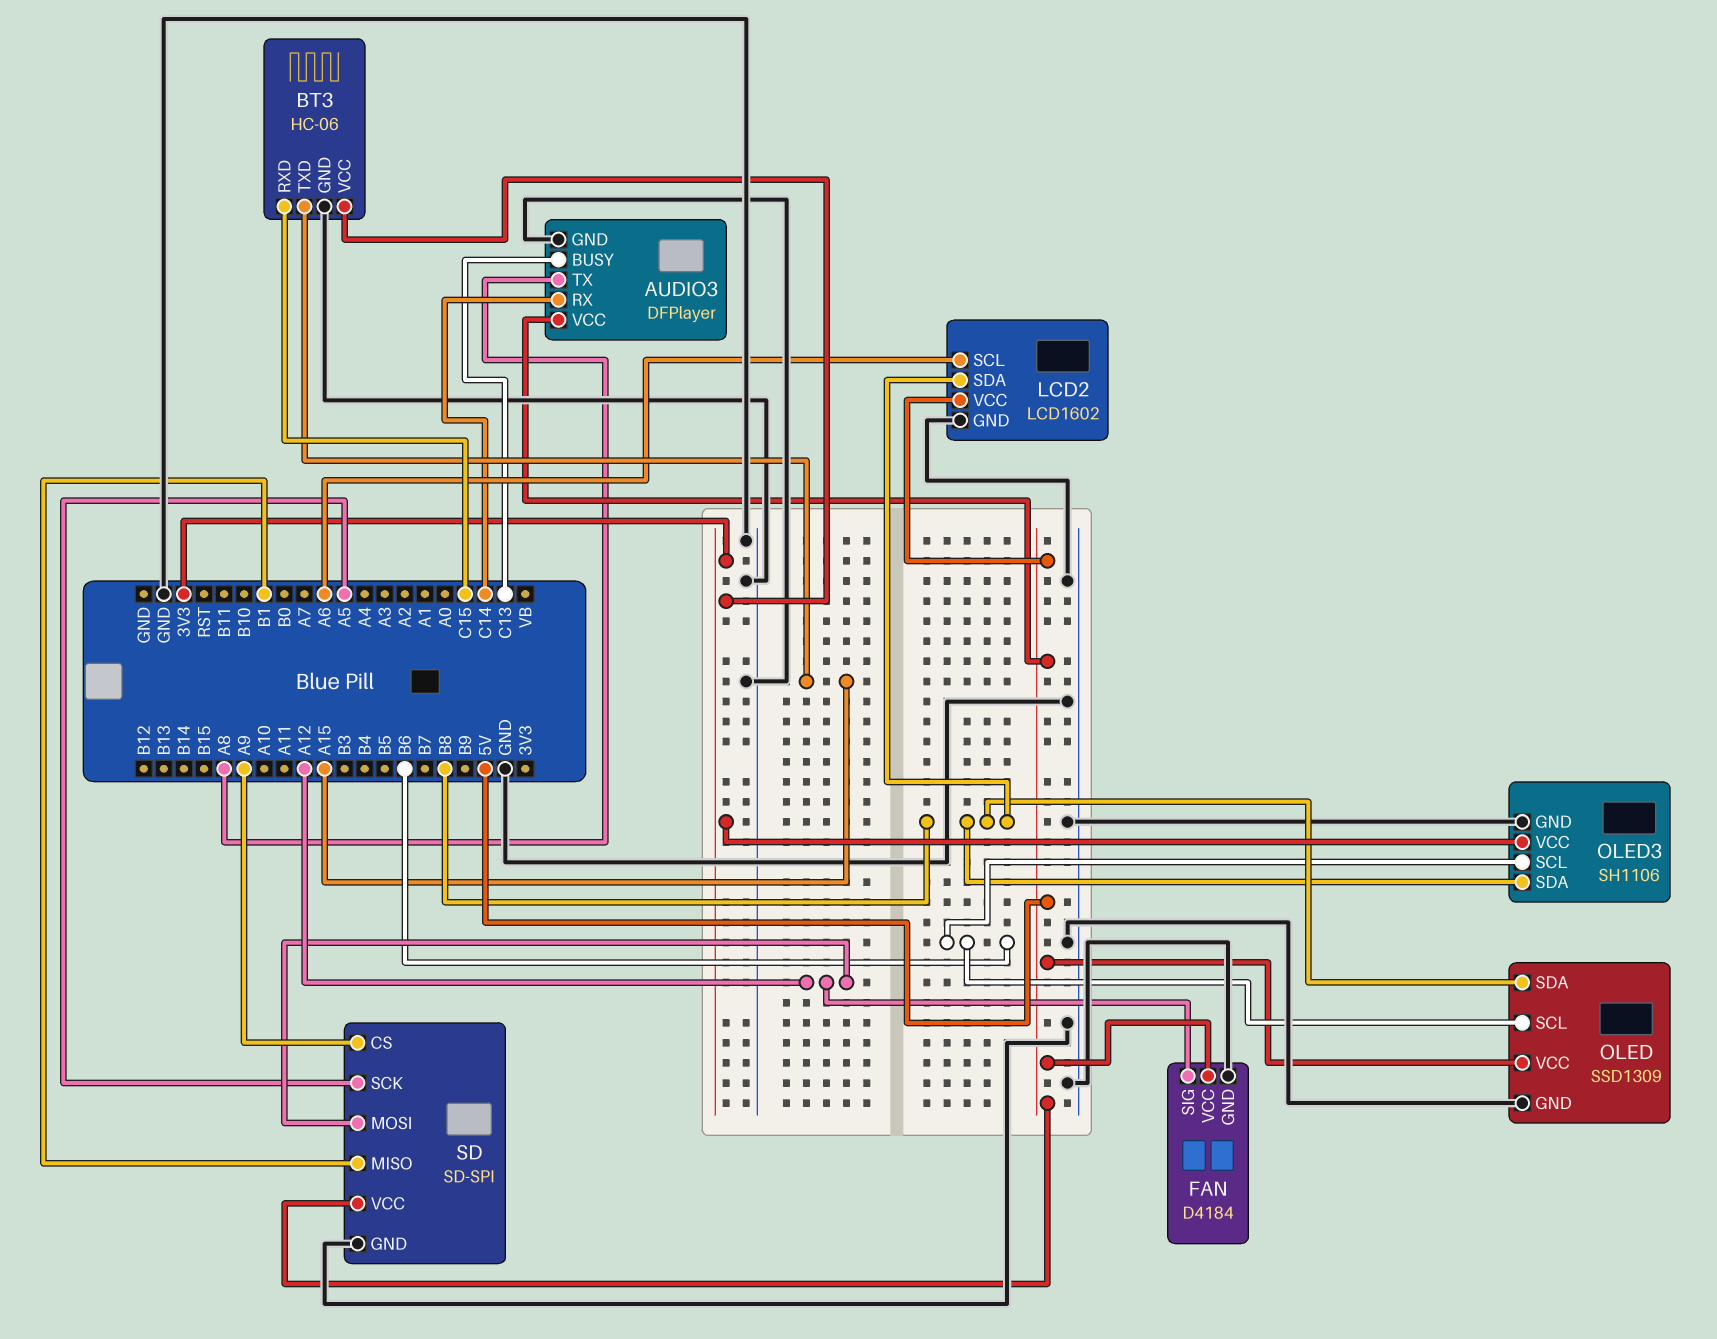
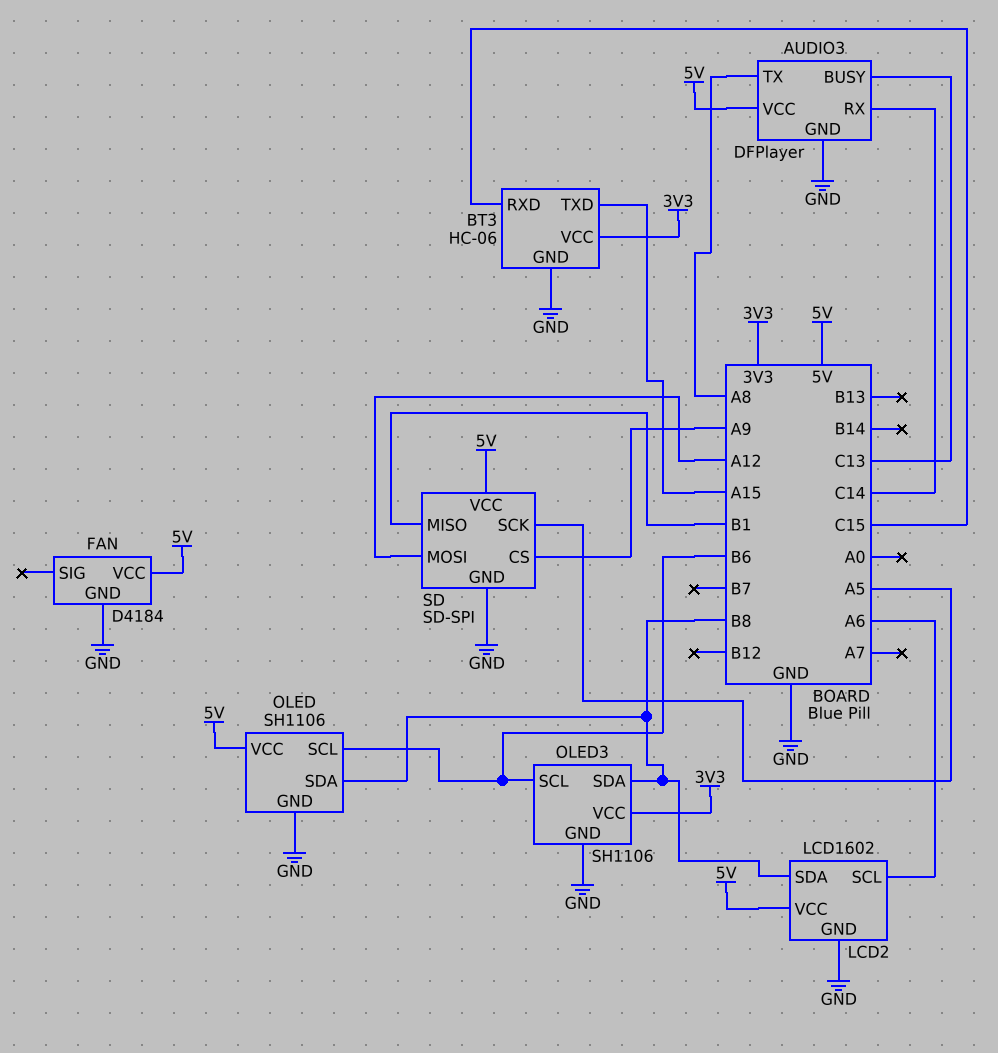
FAN pin SIG: A12 -> none
OLED: SSD1309 -> SH1106

